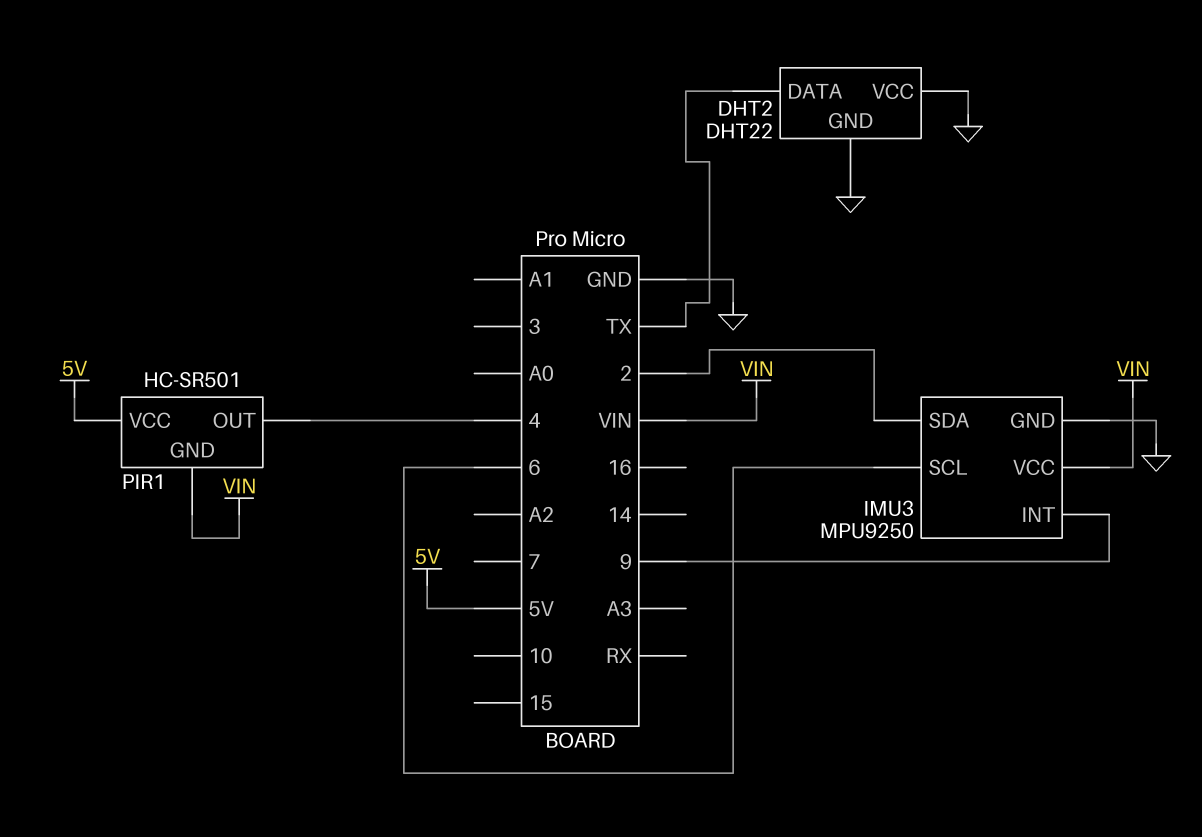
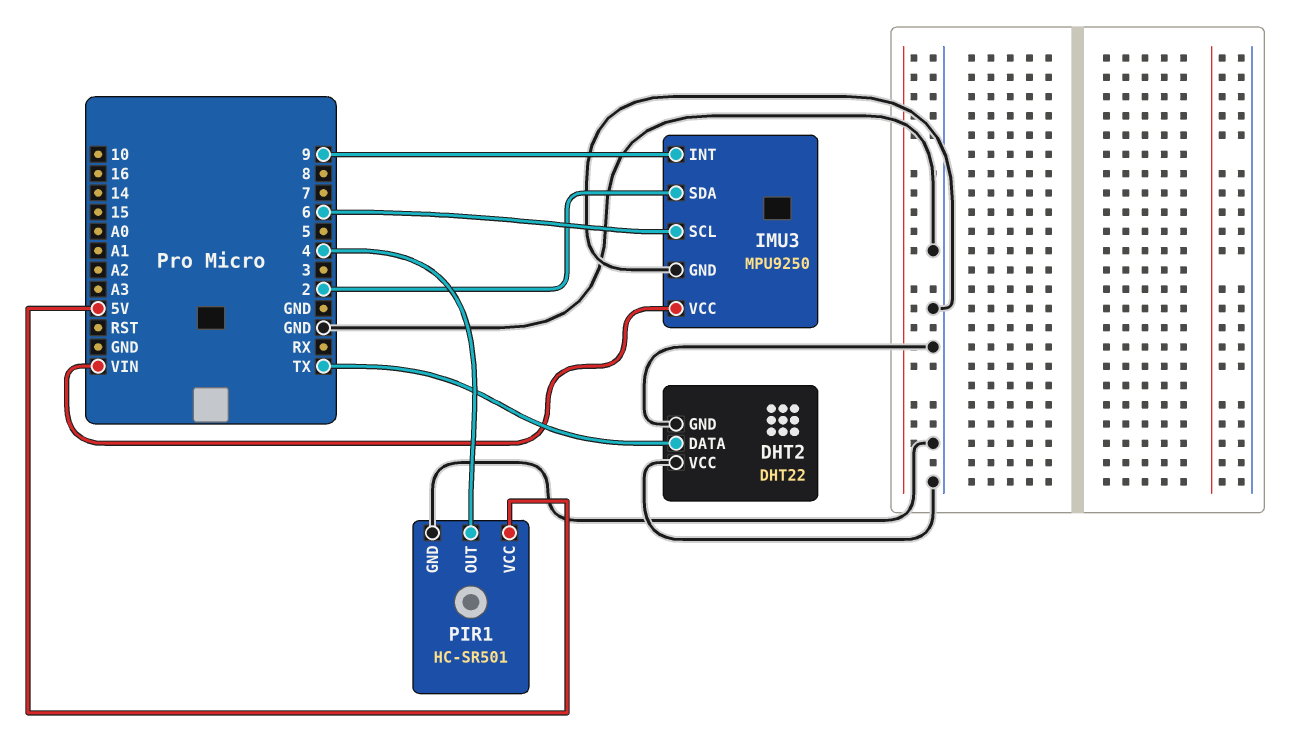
PIR1 pin GND: VIN -> GND

